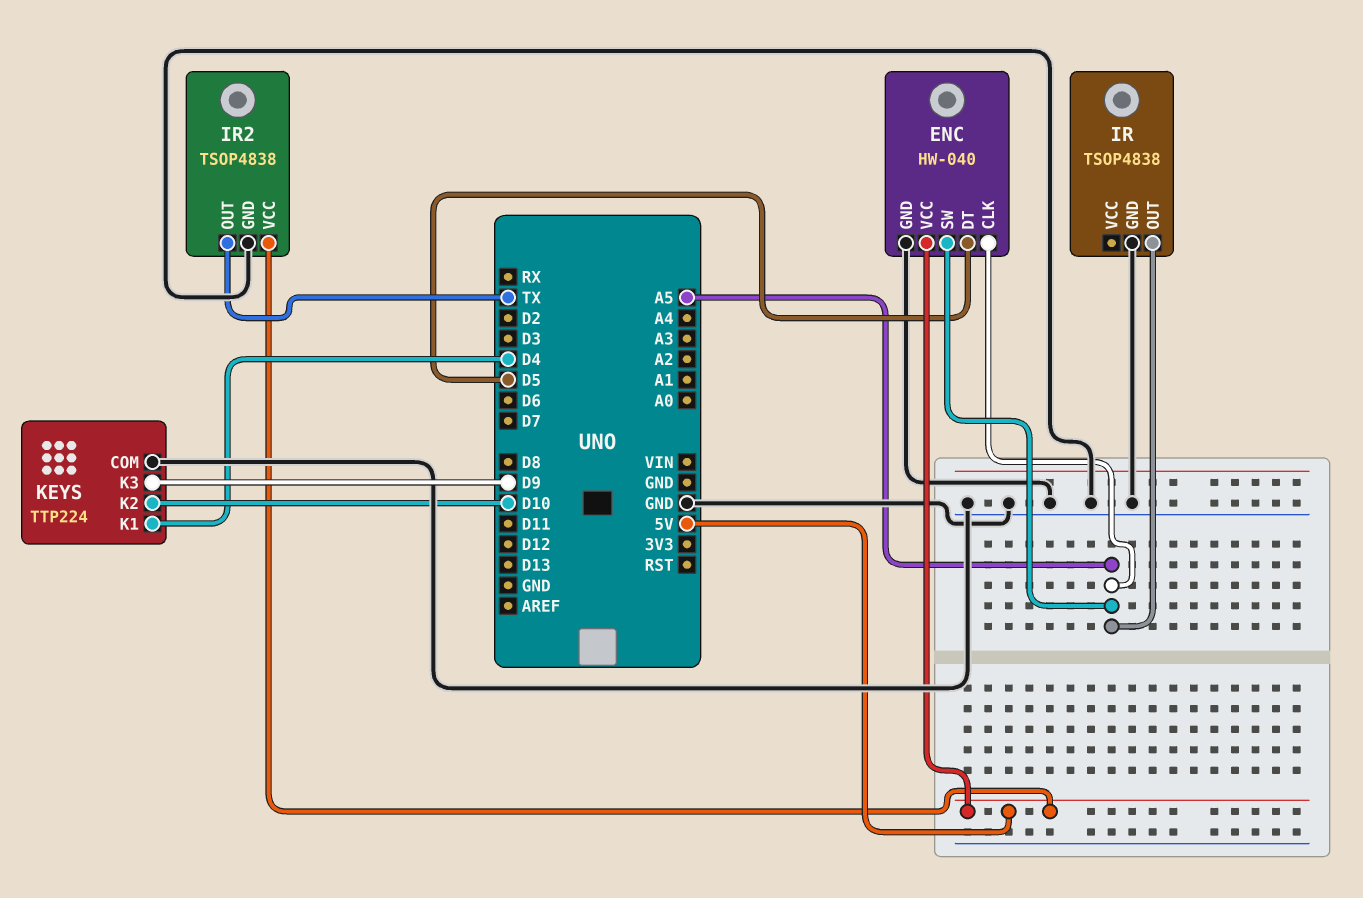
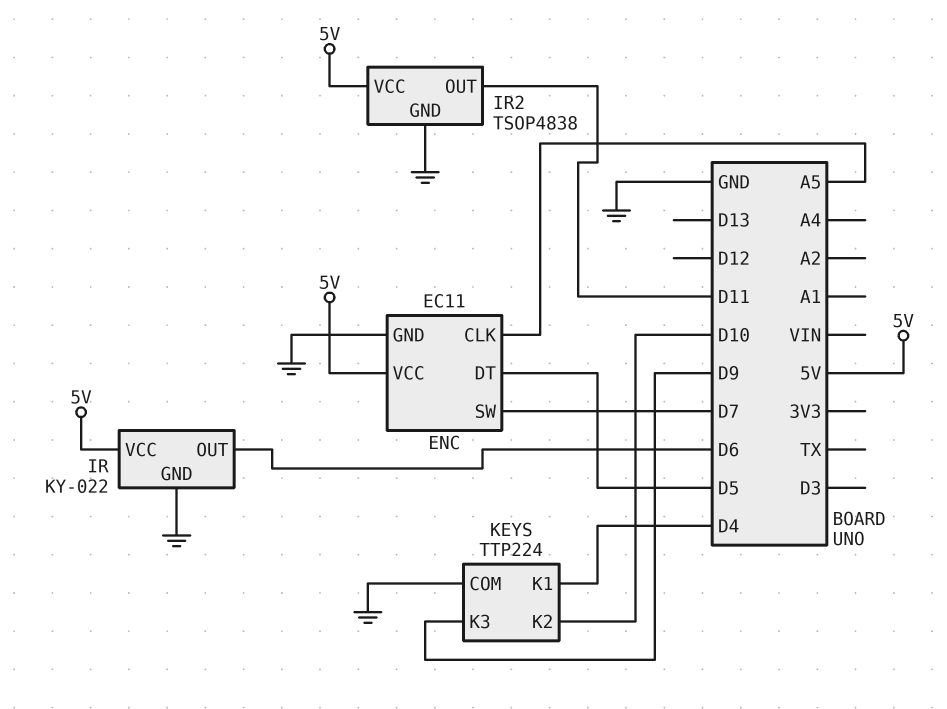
ENC: HW-040 -> EC11
ENC pin SW: A5 -> D7
IR: TSOP4838 -> KY-022
IR pin OUT: A5 -> D6
IR pin VCC: none -> 5V
IR2 pin OUT: TX -> D11

